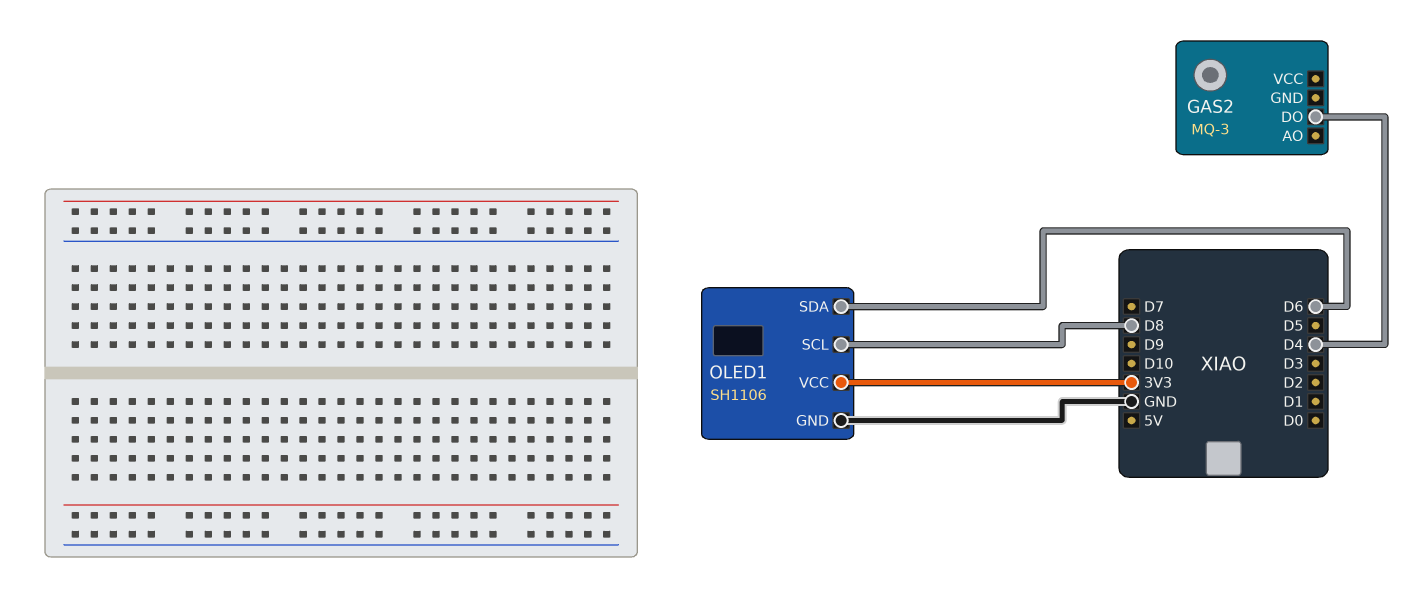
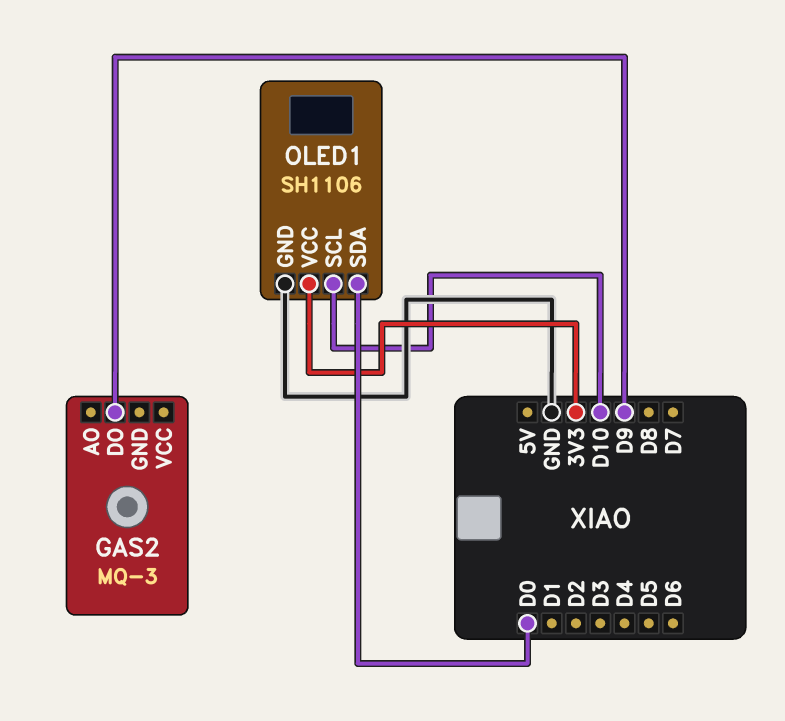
GAS2 pin DO: D4 -> D9
OLED1 pin SCL: D8 -> D10
OLED1 pin SDA: D6 -> D0

